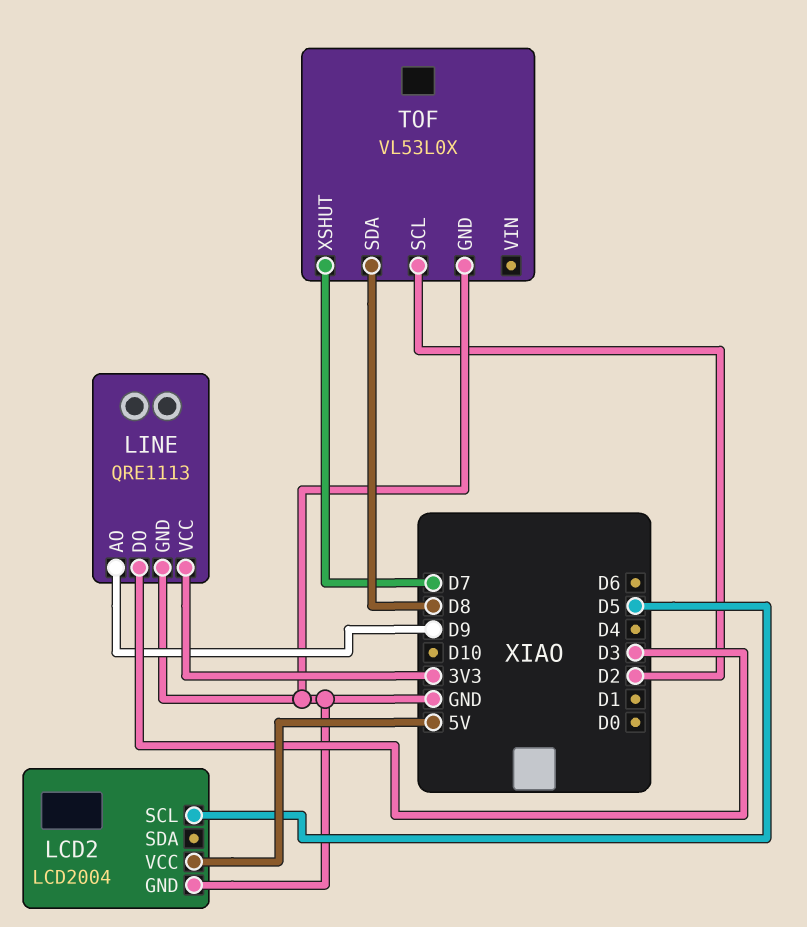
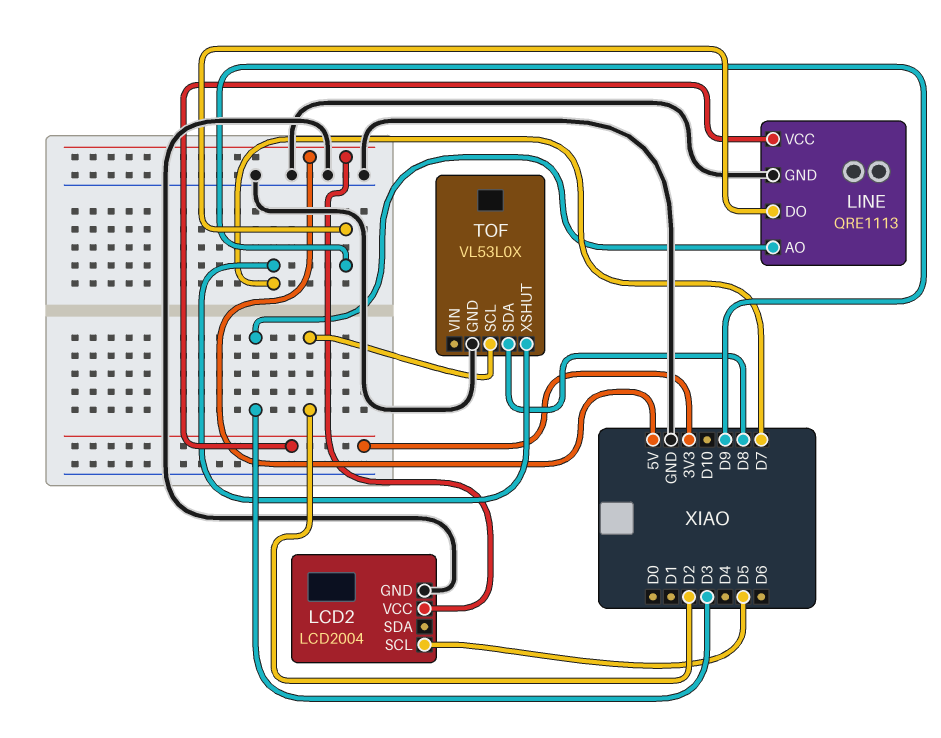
LINE pin AO: D9 -> D3
LINE pin DO: D3 -> D9

